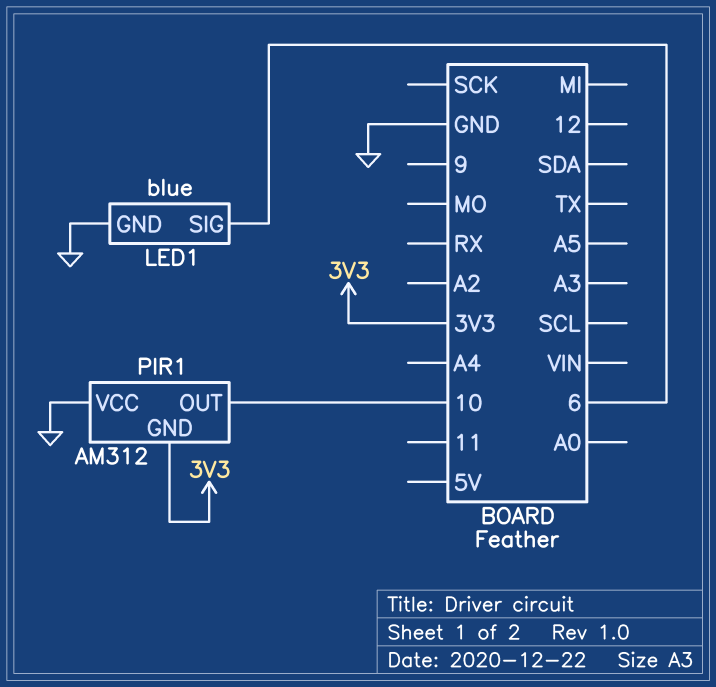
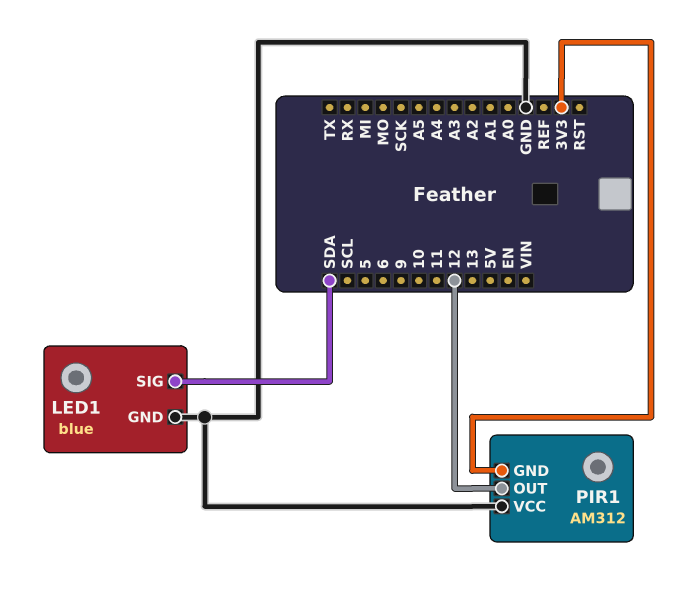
LED1 pin SIG: 6 -> SDA
PIR1 pin OUT: 10 -> 12

